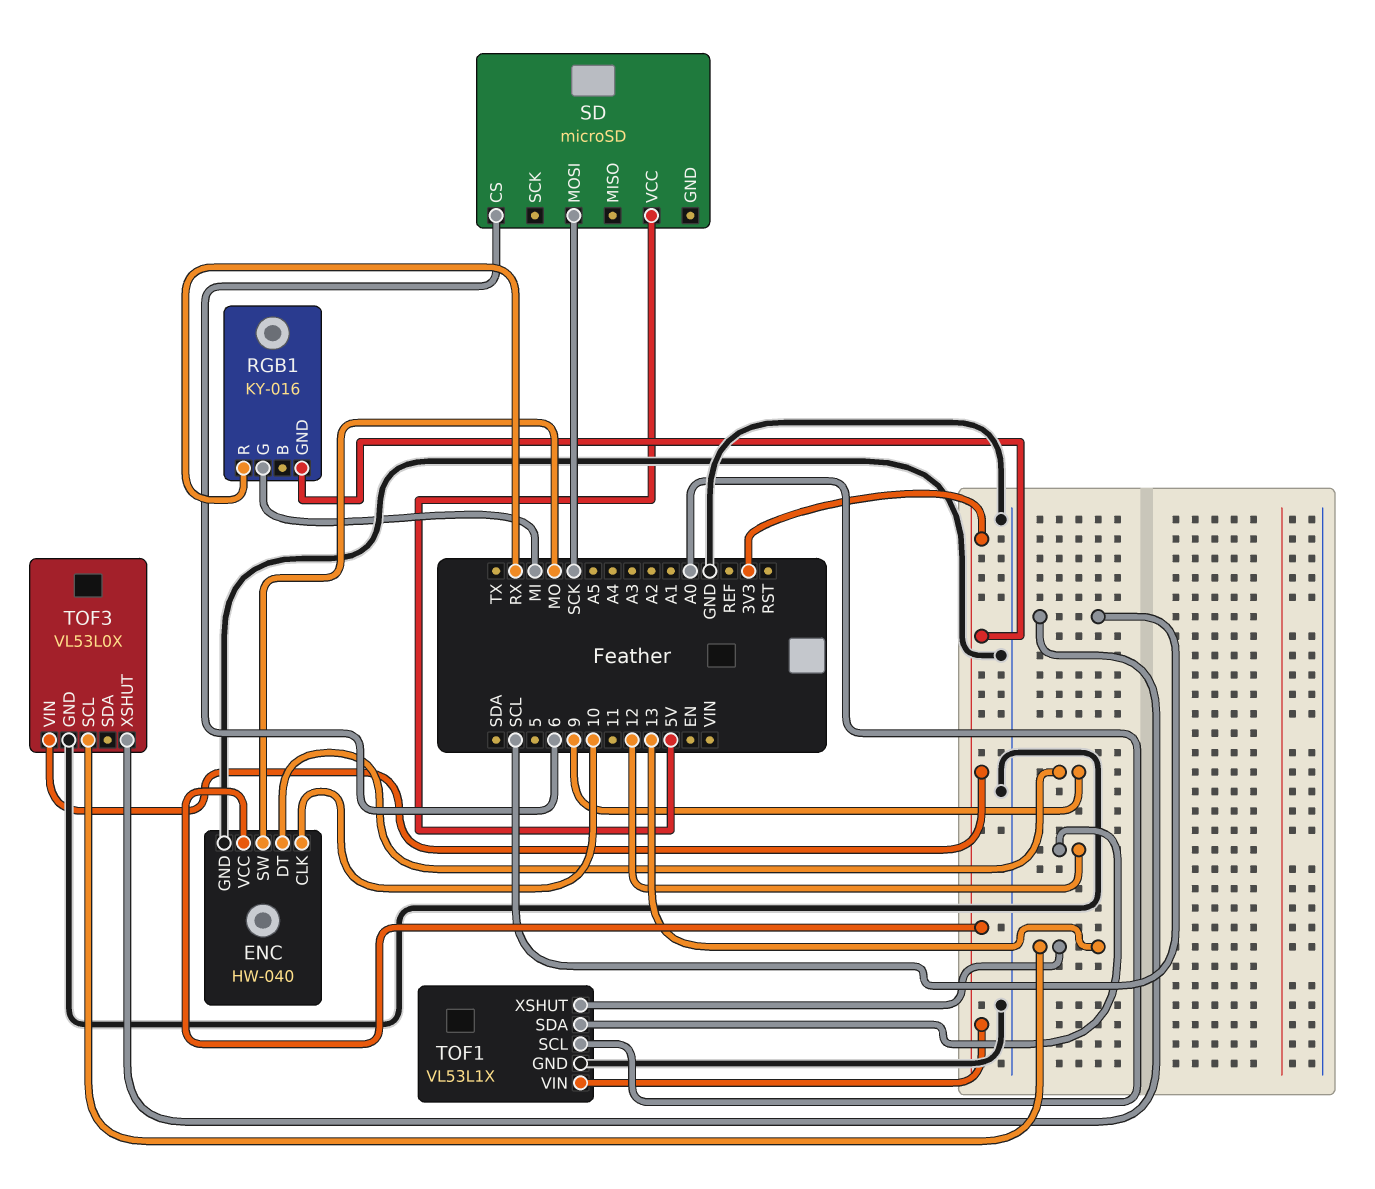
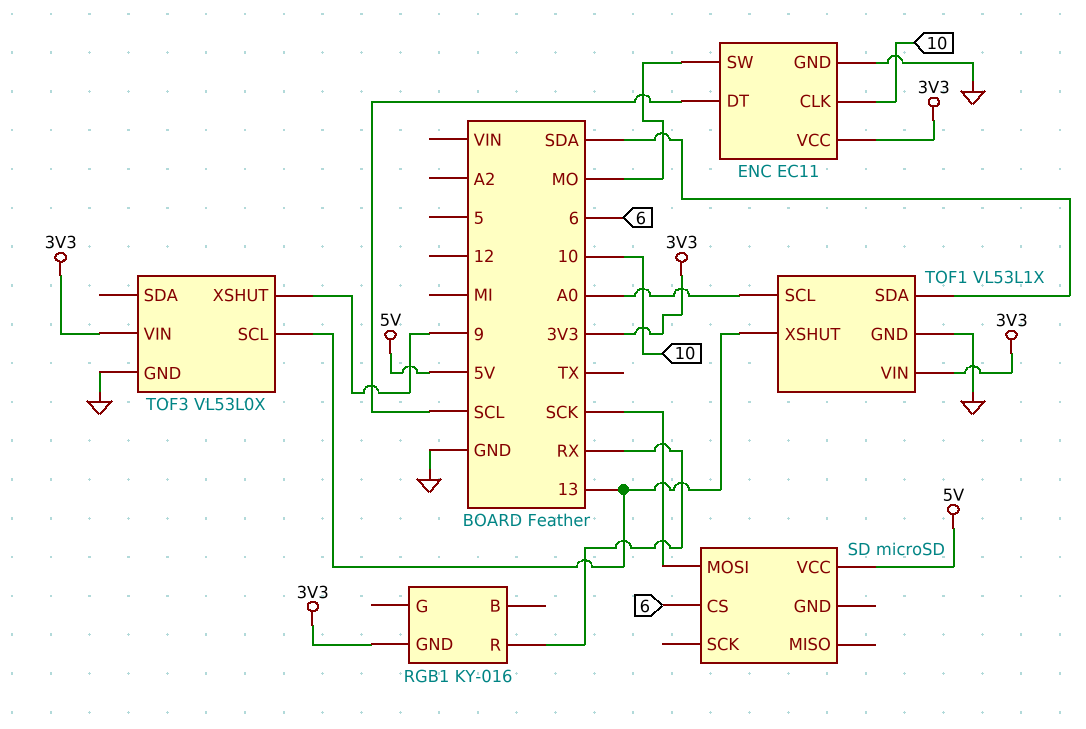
ENC: HW-040 -> EC11
ENC pin DT: 9 -> SCL
RGB1 pin G: MI -> none
TOF1 pin SDA: 12 -> SDA
TOF3 pin XSHUT: SCL -> 9

